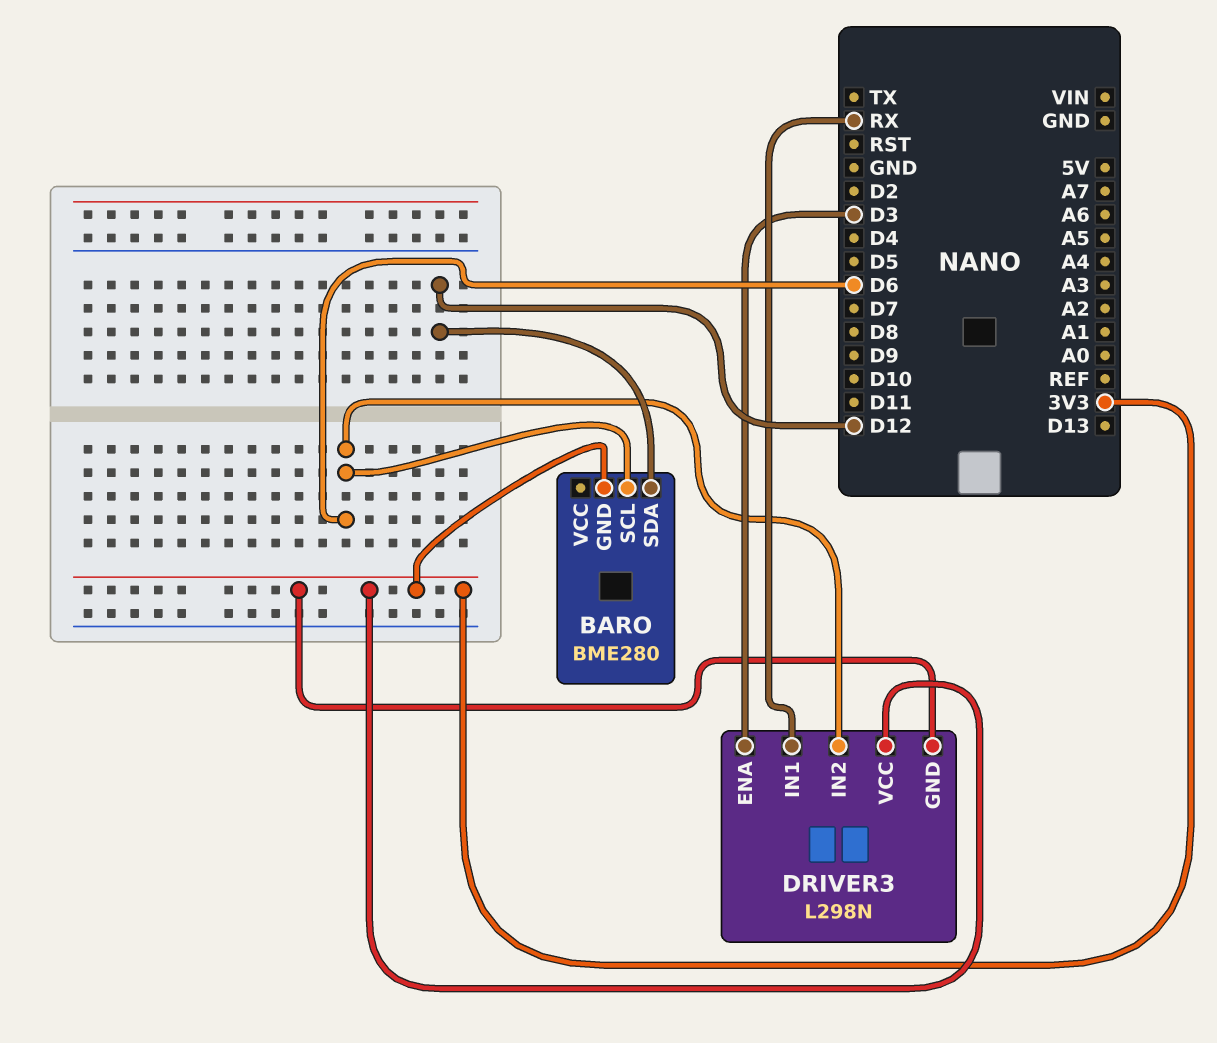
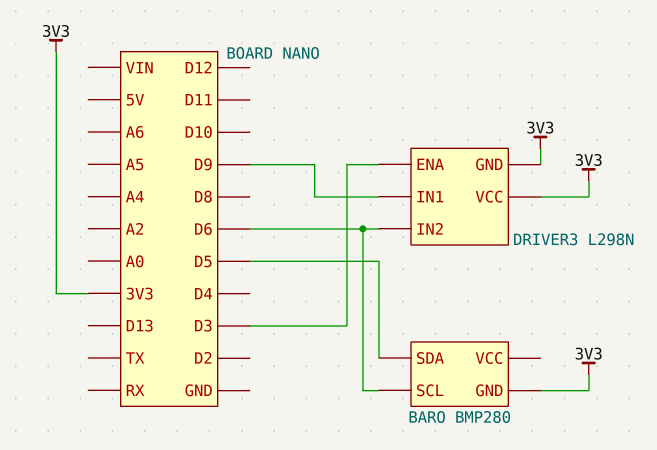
BARO: BME280 -> BMP280
BARO pin SDA: D12 -> D5
DRIVER3 pin IN1: RX -> D9

